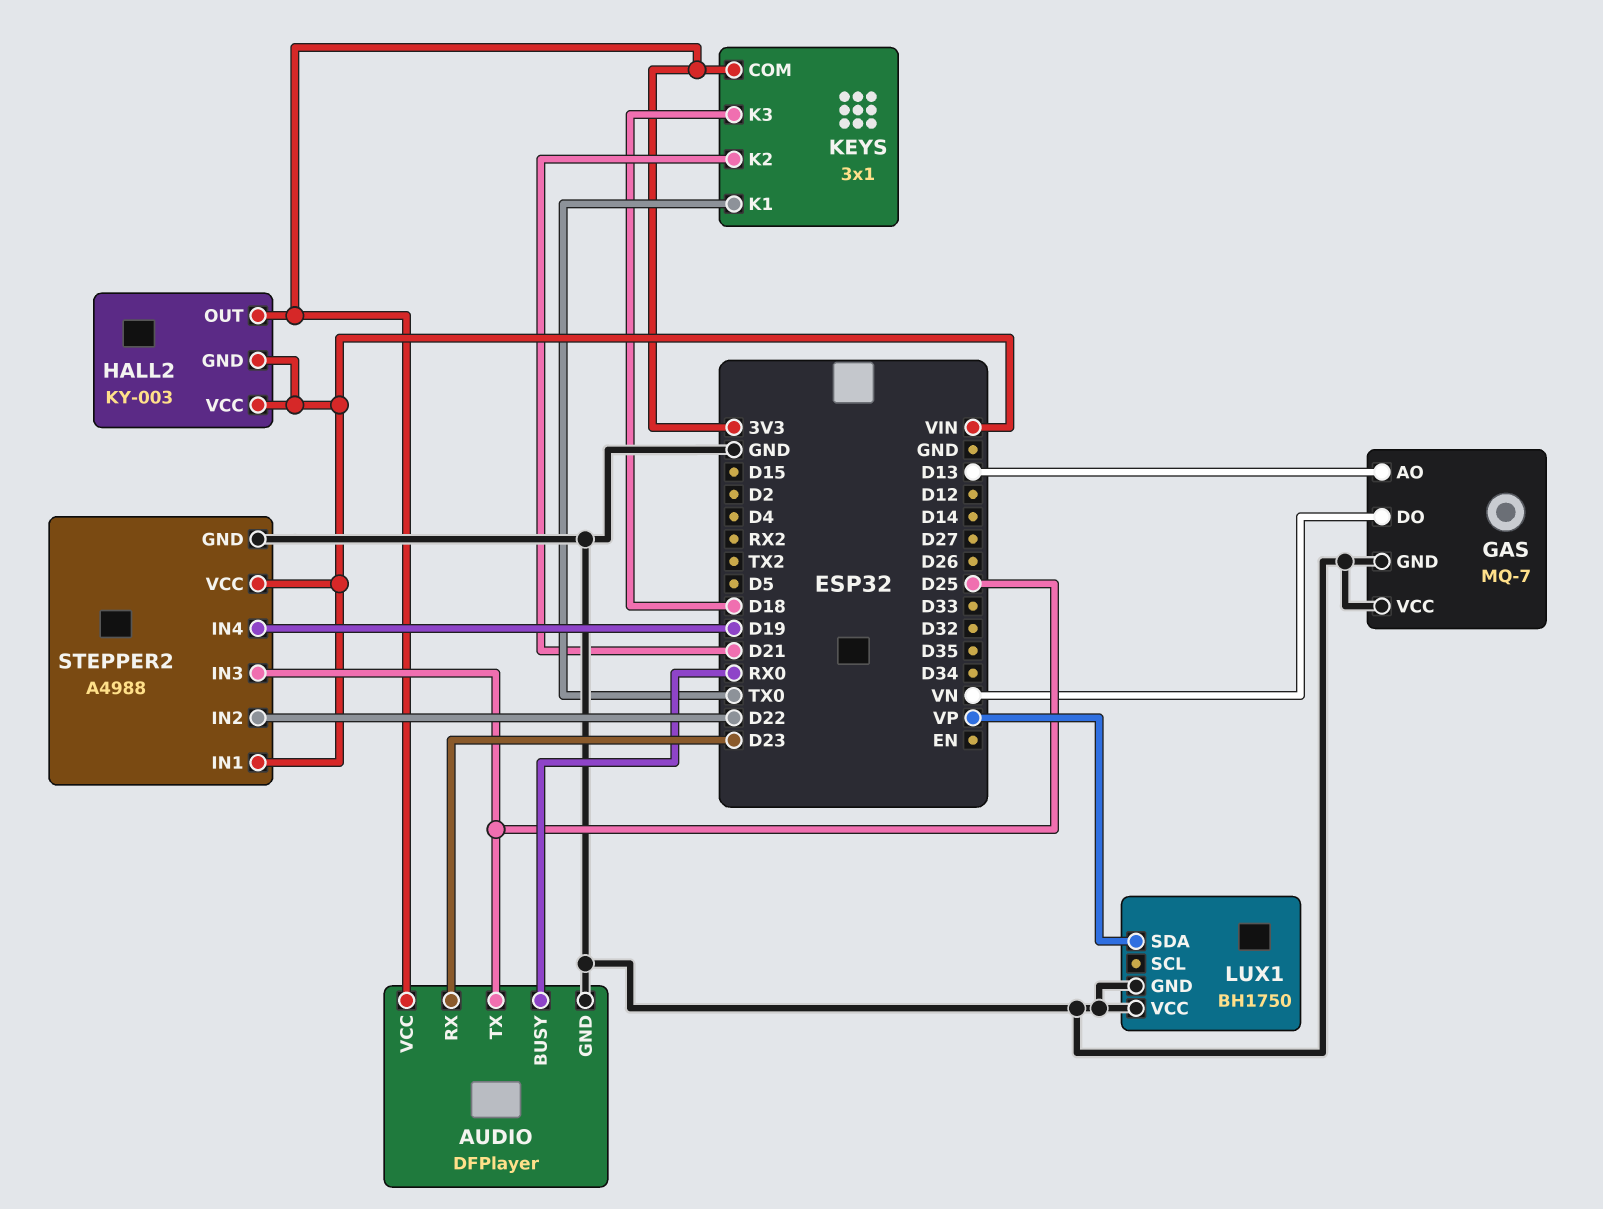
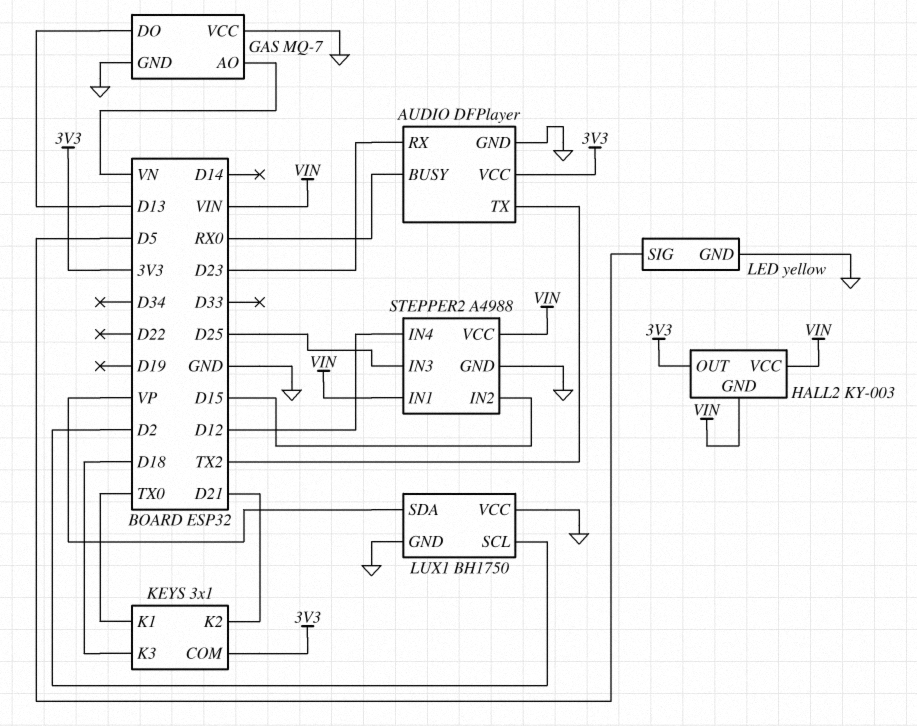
AUDIO pin TX: D25 -> TX2
GAS pin AO: D13 -> VN
GAS pin DO: VN -> D13
LED: none -> yellow
LED pin GND: none -> GND
LED pin SIG: none -> D5
LUX1 pin SCL: none -> D2
STEPPER2 pin IN2: D22 -> D15
STEPPER2 pin IN4: D19 -> D12

